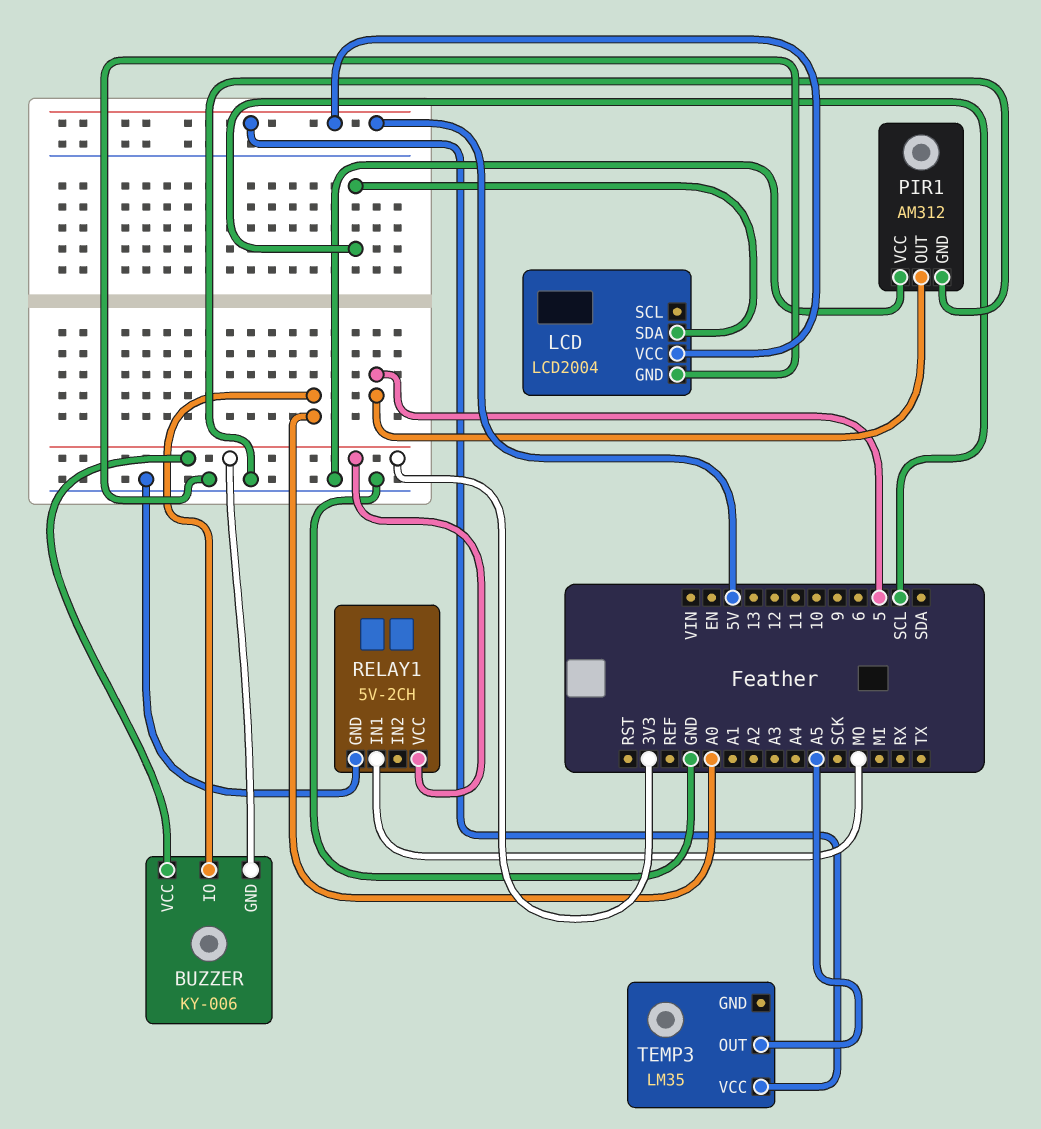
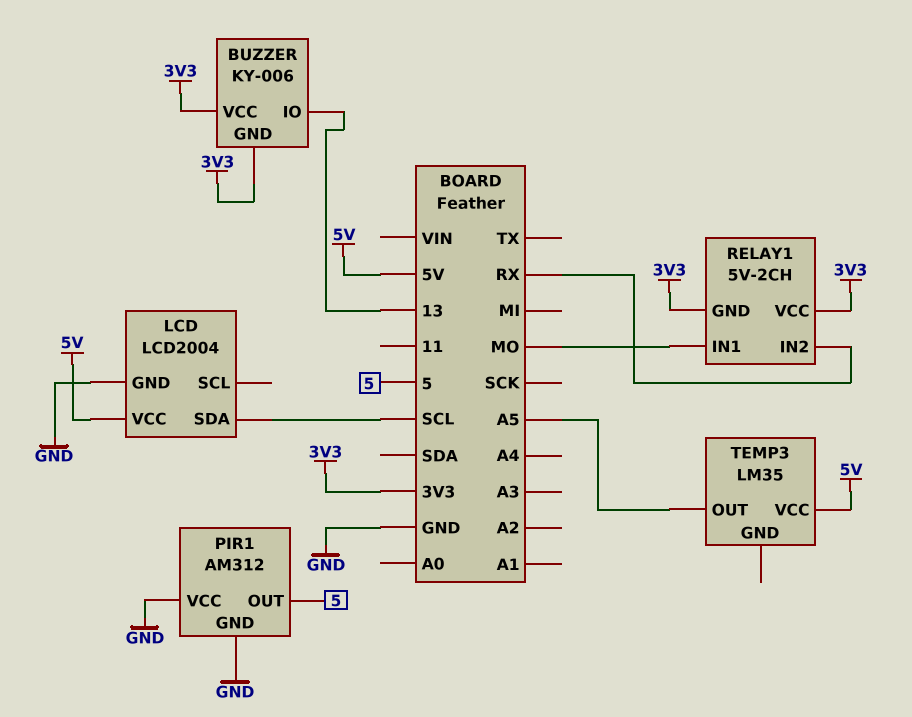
BUZZER pin IO: A0 -> 13
RELAY1 pin GND: GND -> 3V3
RELAY1 pin IN2: none -> RX

